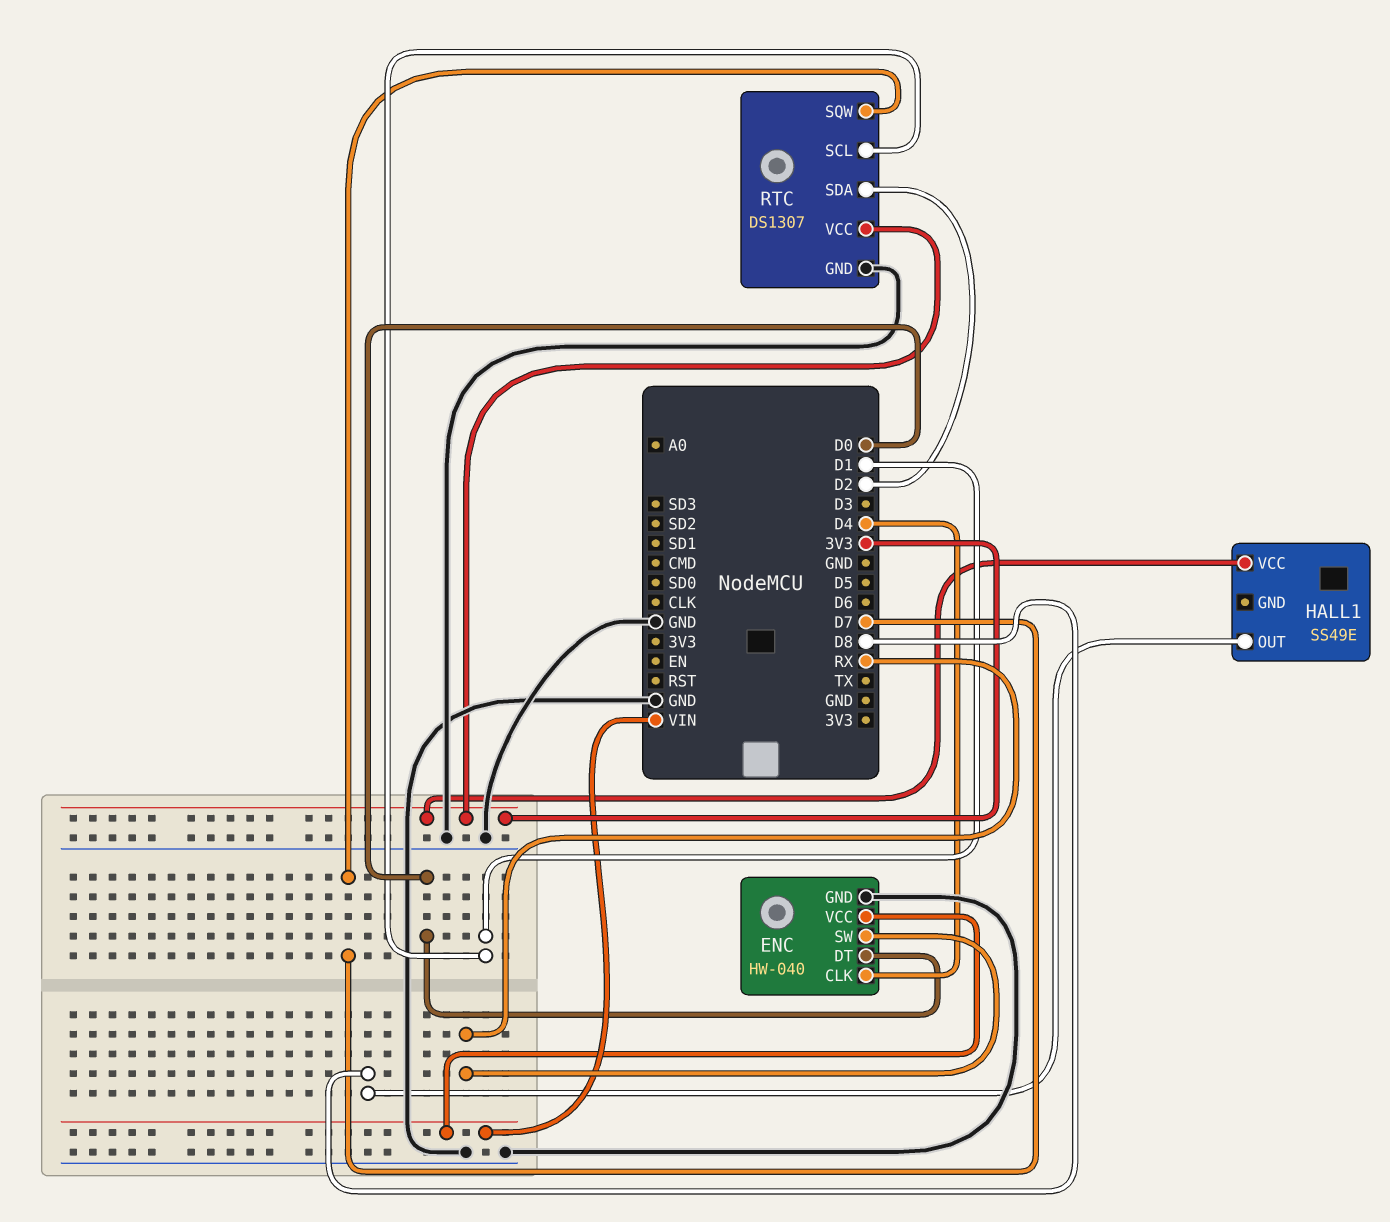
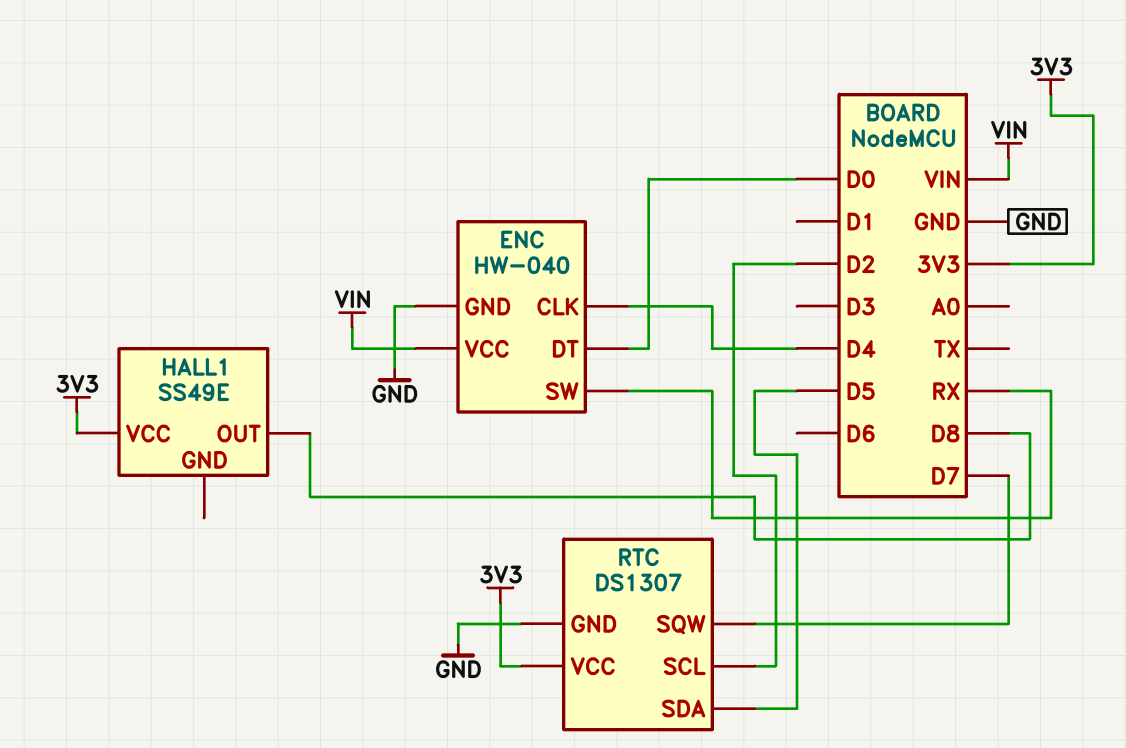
RTC pin SCL: D1 -> D2
RTC pin SDA: D2 -> D5

